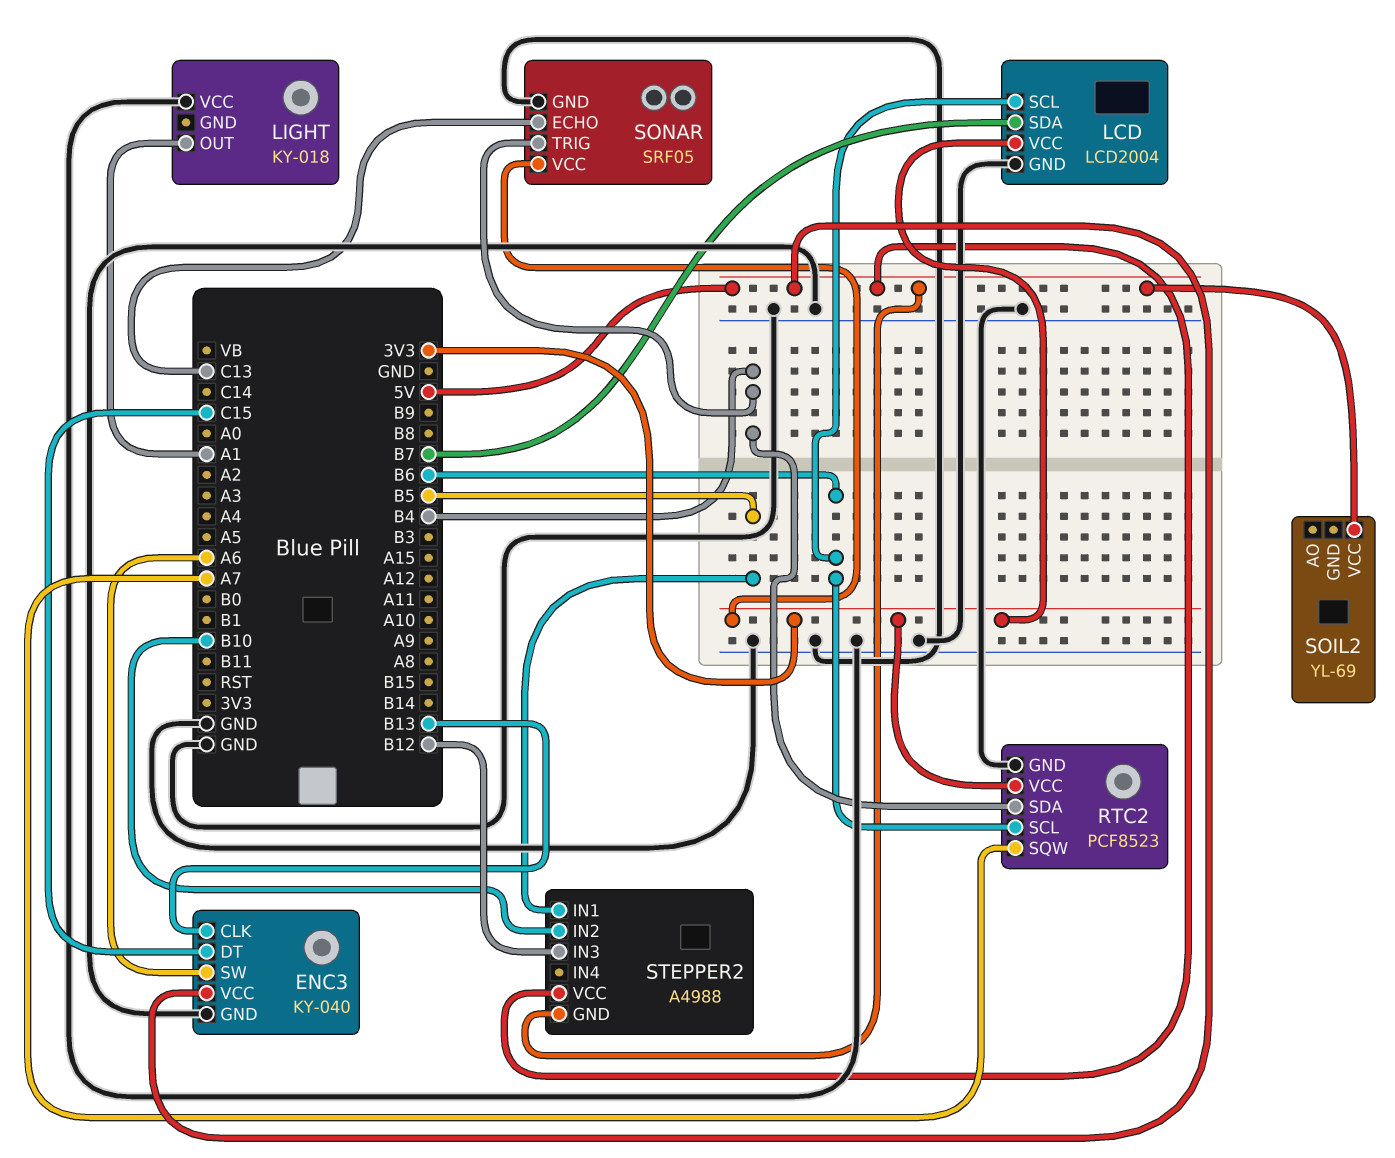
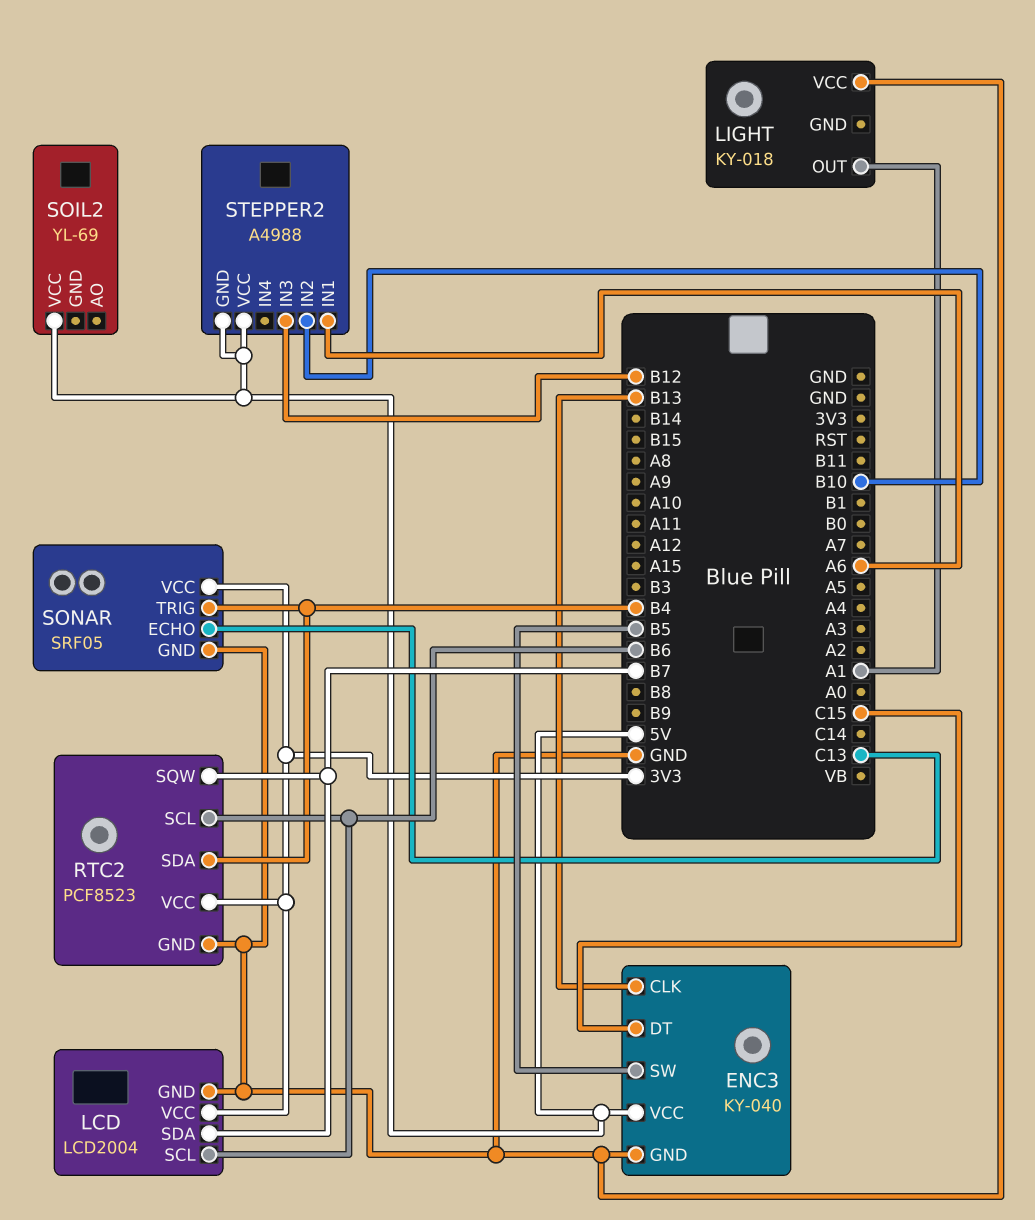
ENC3 pin SW: A6 -> B5
RTC2 pin SQW: A7 -> B7
STEPPER2 pin IN1: B5 -> A6

